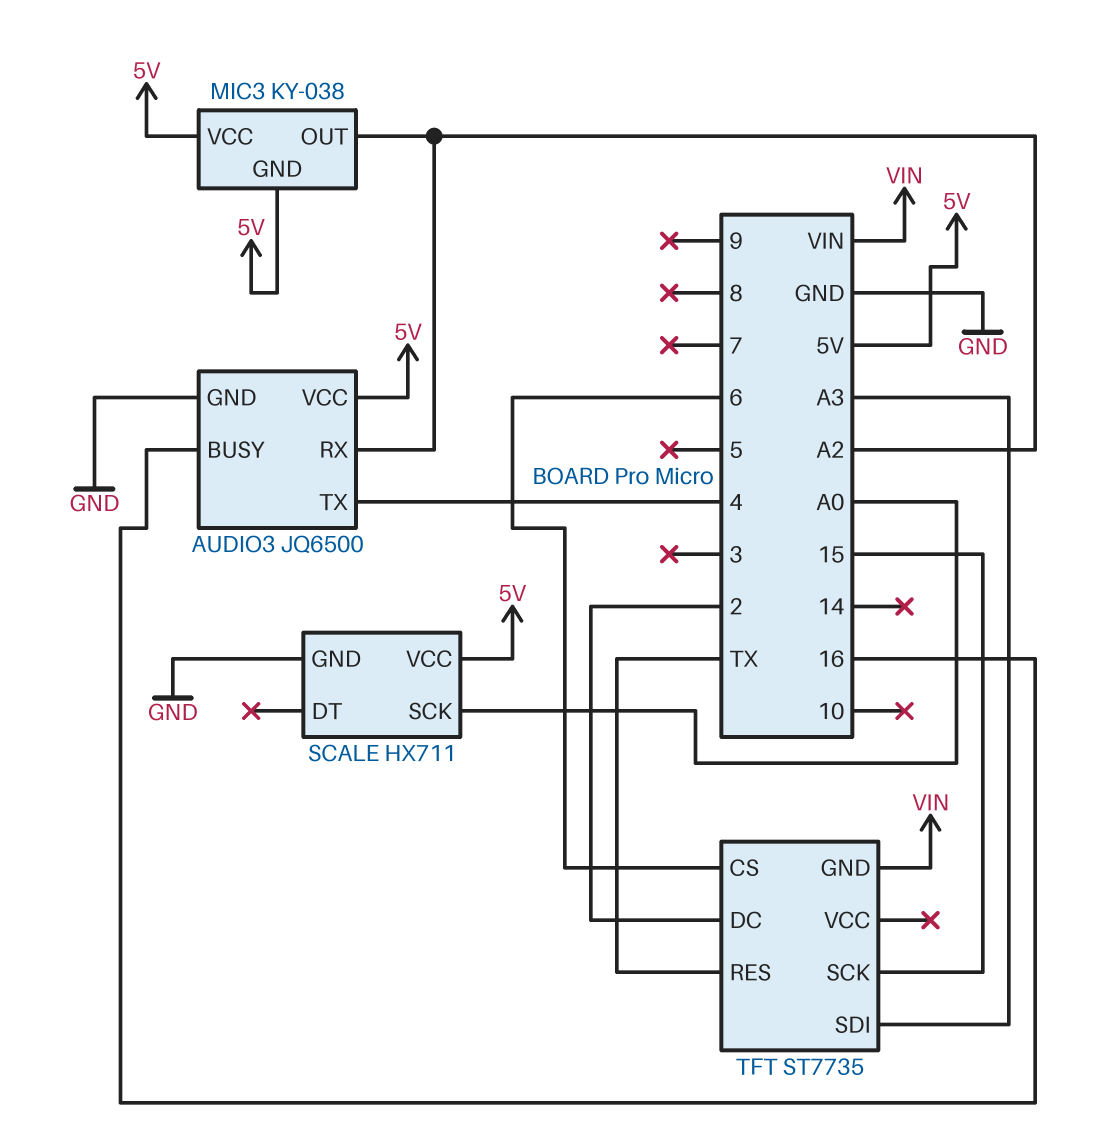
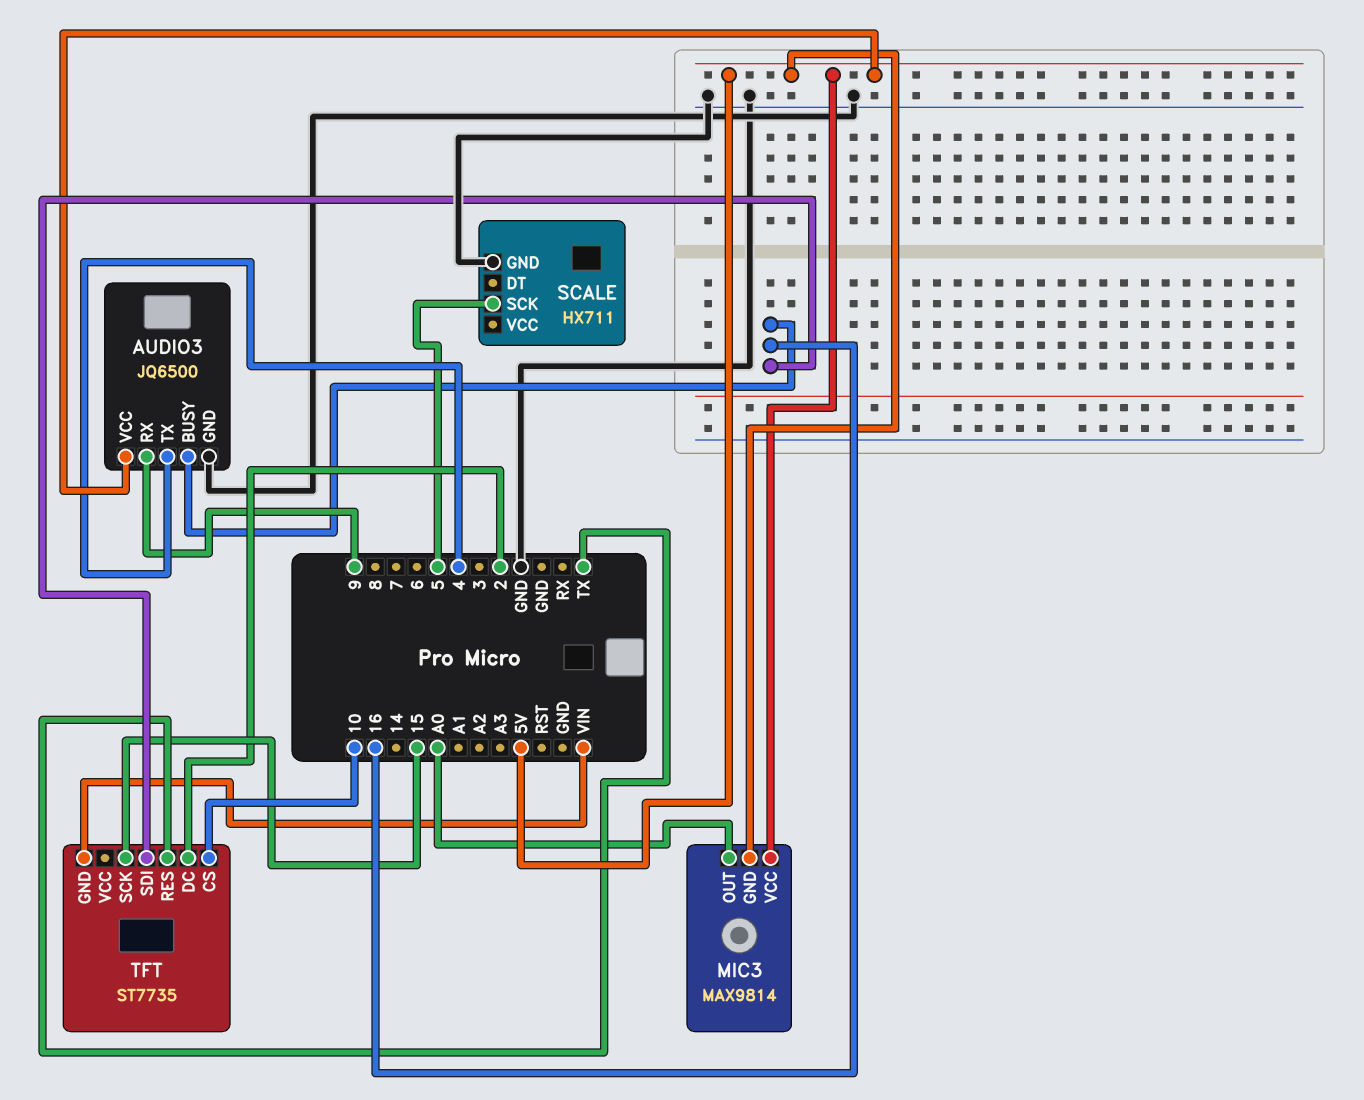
AUDIO3 pin RX: A2 -> 9
MIC3: KY-038 -> MAX9814
MIC3 pin OUT: A2 -> A0
SCALE pin SCK: A0 -> 5
SCALE pin VCC: 5V -> none
TFT pin CS: 6 -> 10
TFT pin SDI: A3 -> 16

